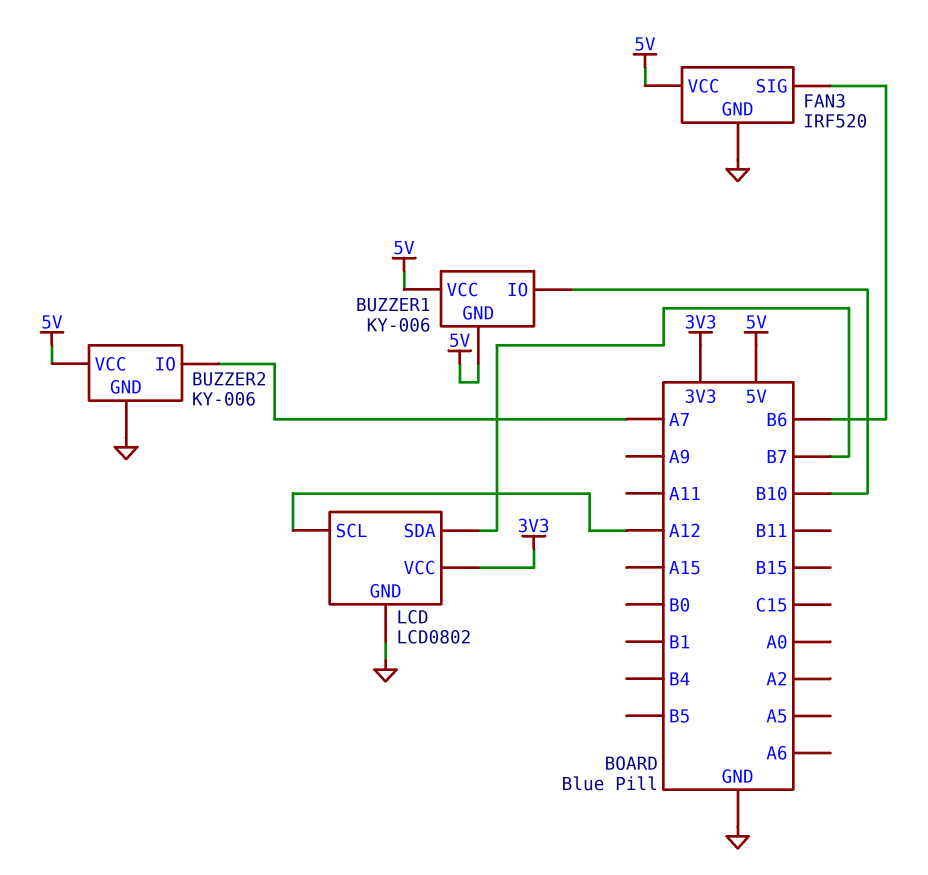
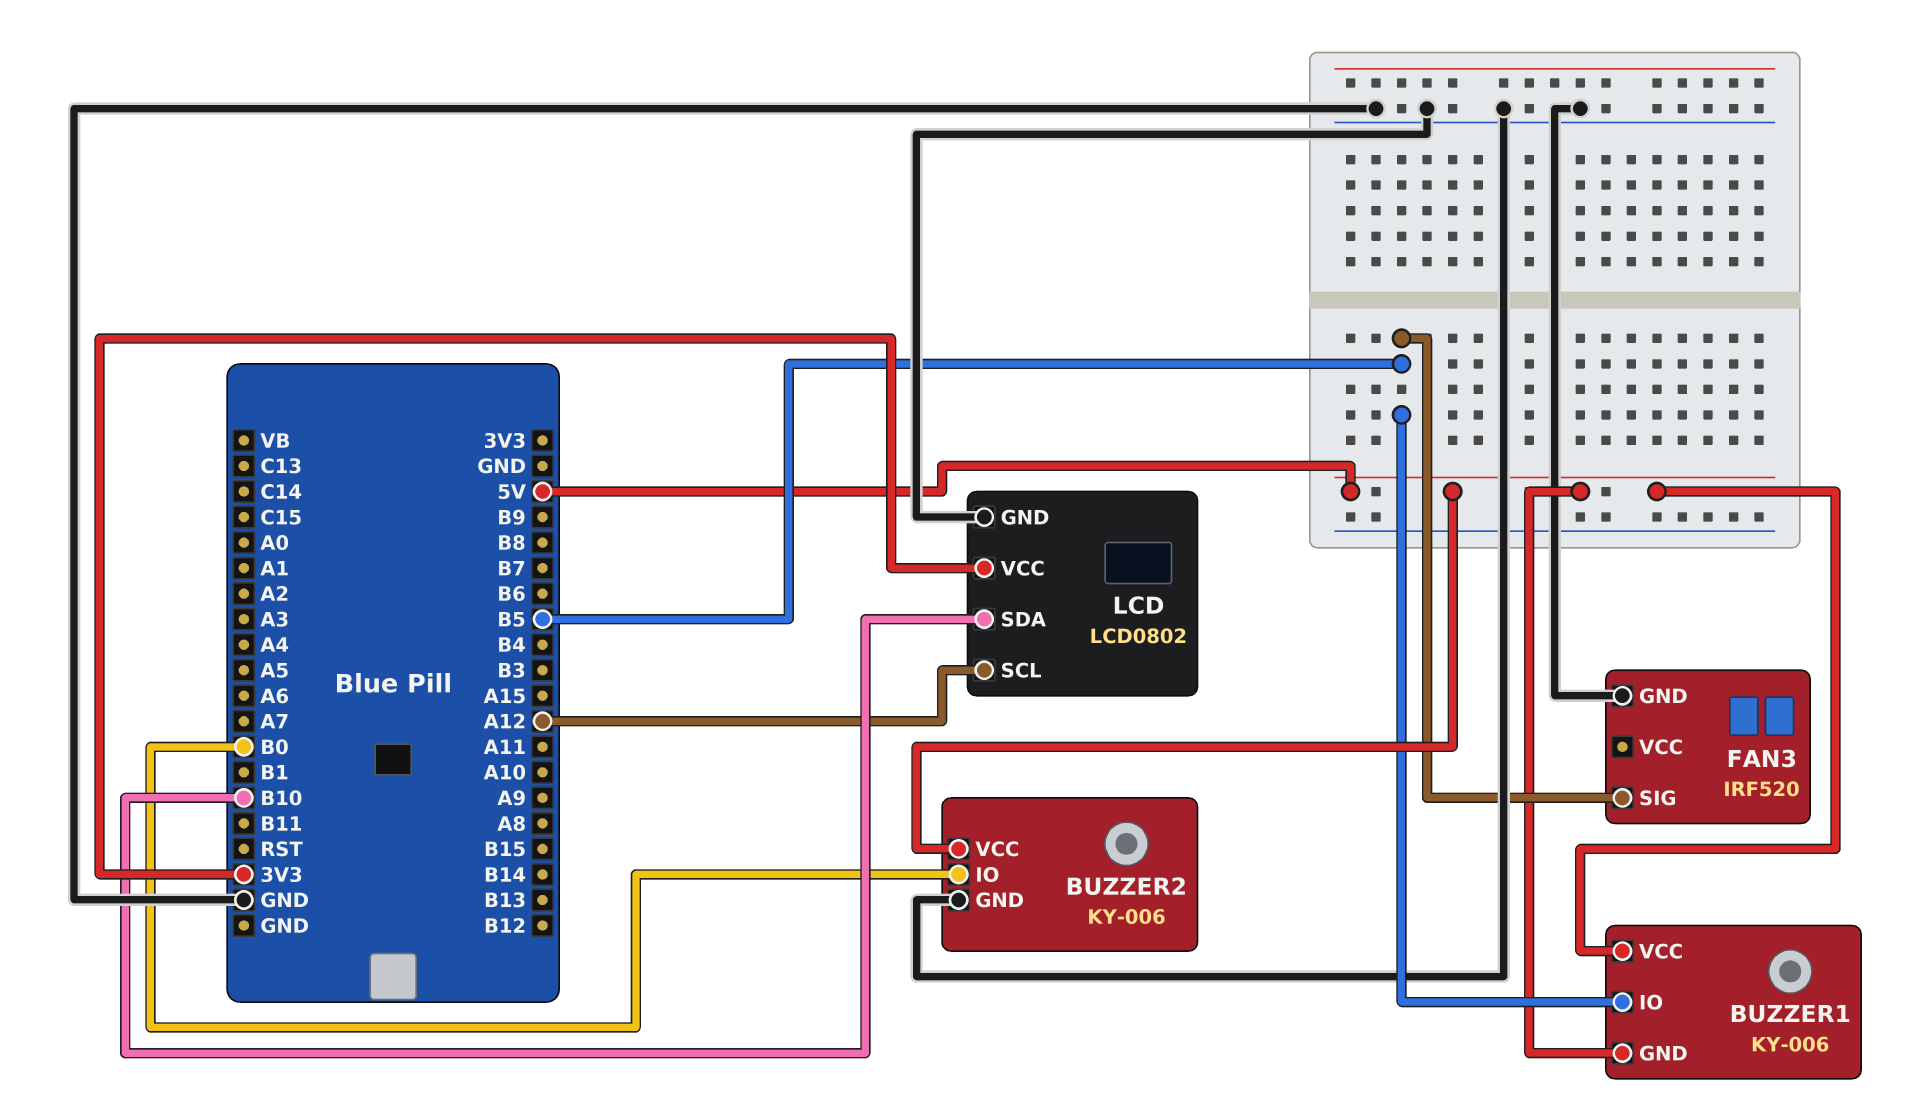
BUZZER1 pin IO: B10 -> B5
BUZZER2 pin IO: A7 -> B0
FAN3 pin SIG: B6 -> B5
FAN3 pin VCC: 5V -> none
LCD pin SDA: B7 -> B10

